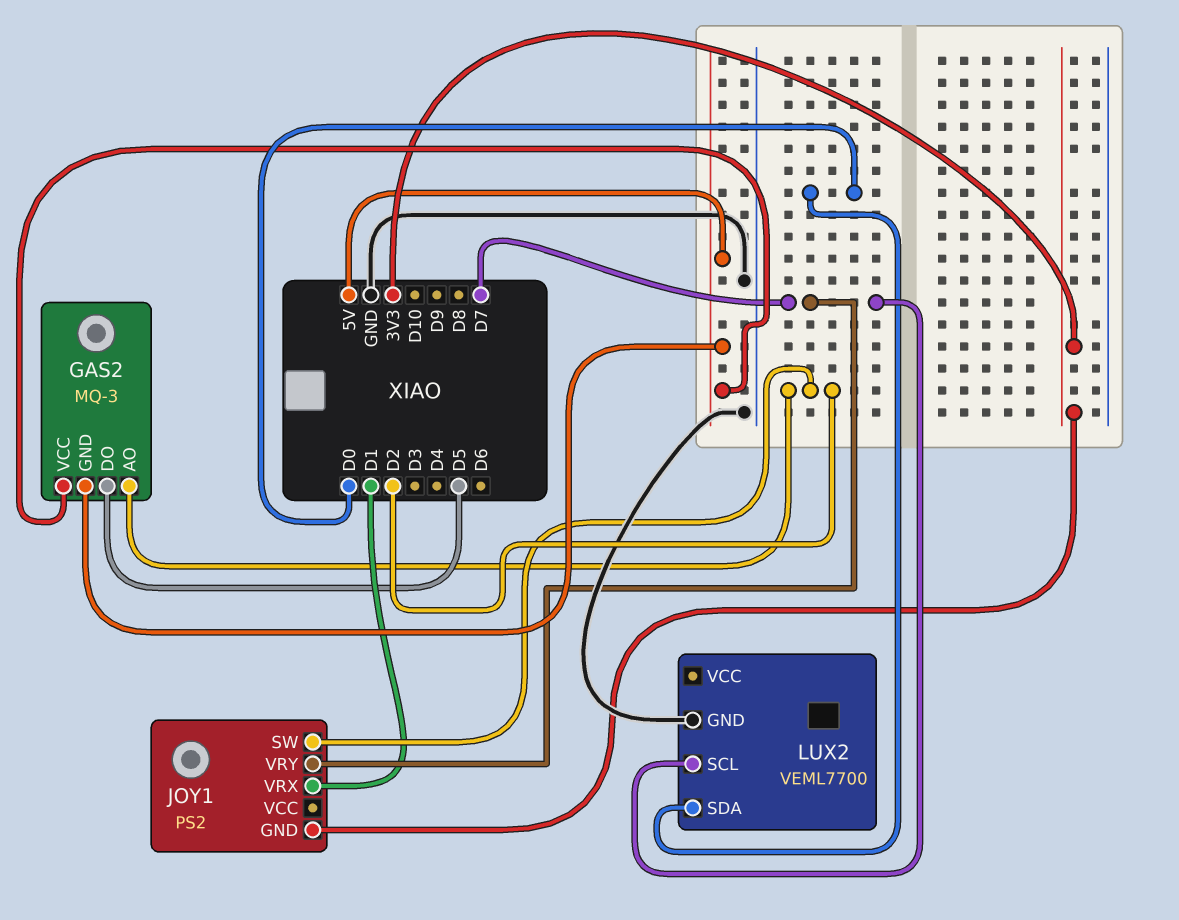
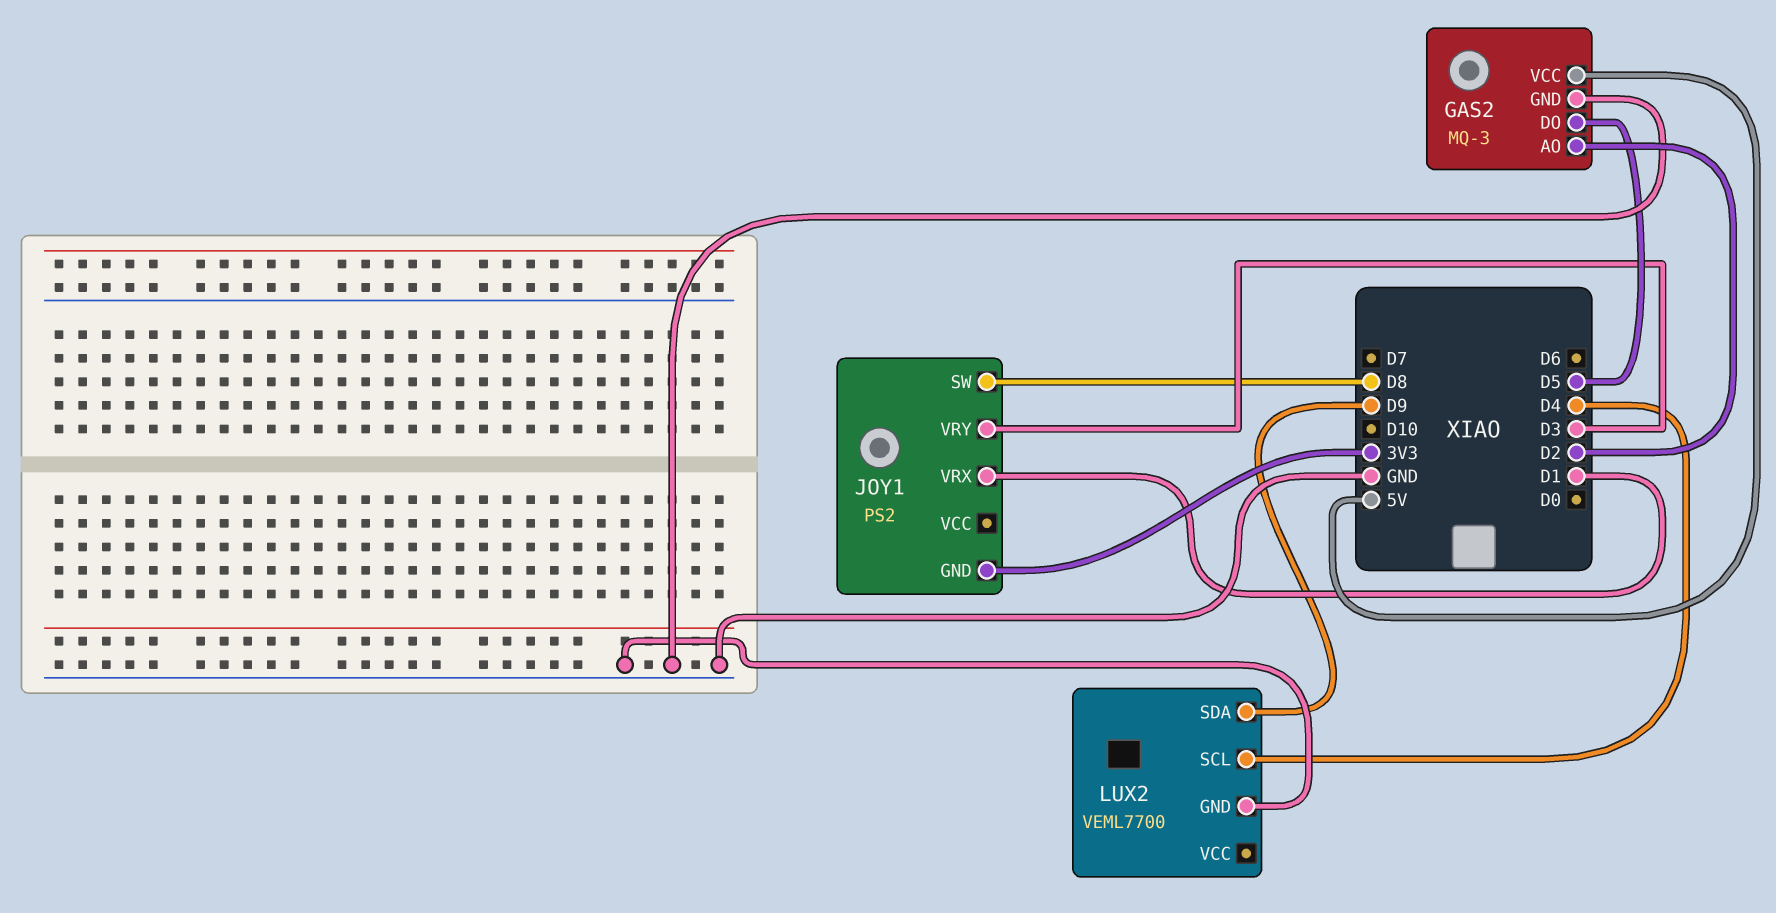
GAS2 pin GND: 5V -> GND
JOY1 pin SW: D2 -> D8
JOY1 pin VRY: D7 -> D3
LUX2 pin SCL: D7 -> D4
LUX2 pin SDA: D0 -> D9

